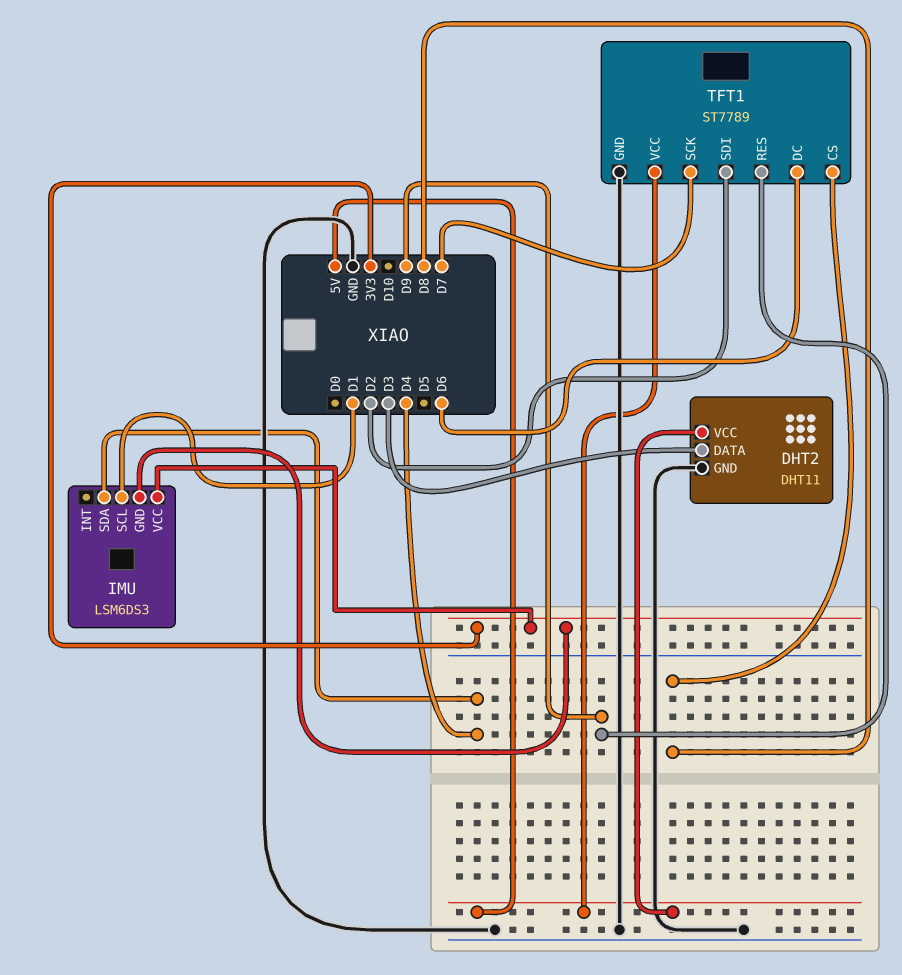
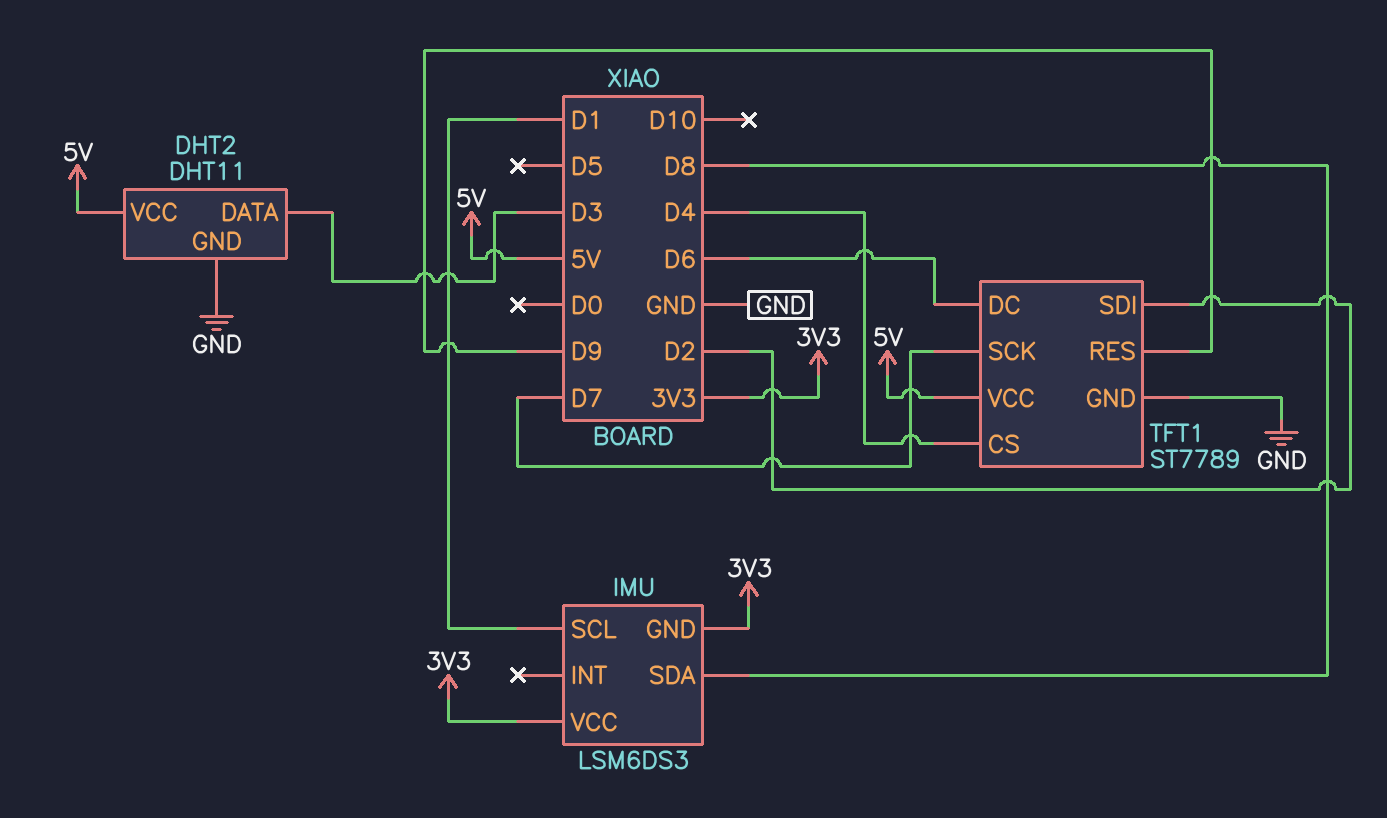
IMU pin SDA: D4 -> D8
TFT1 pin CS: D8 -> D4

